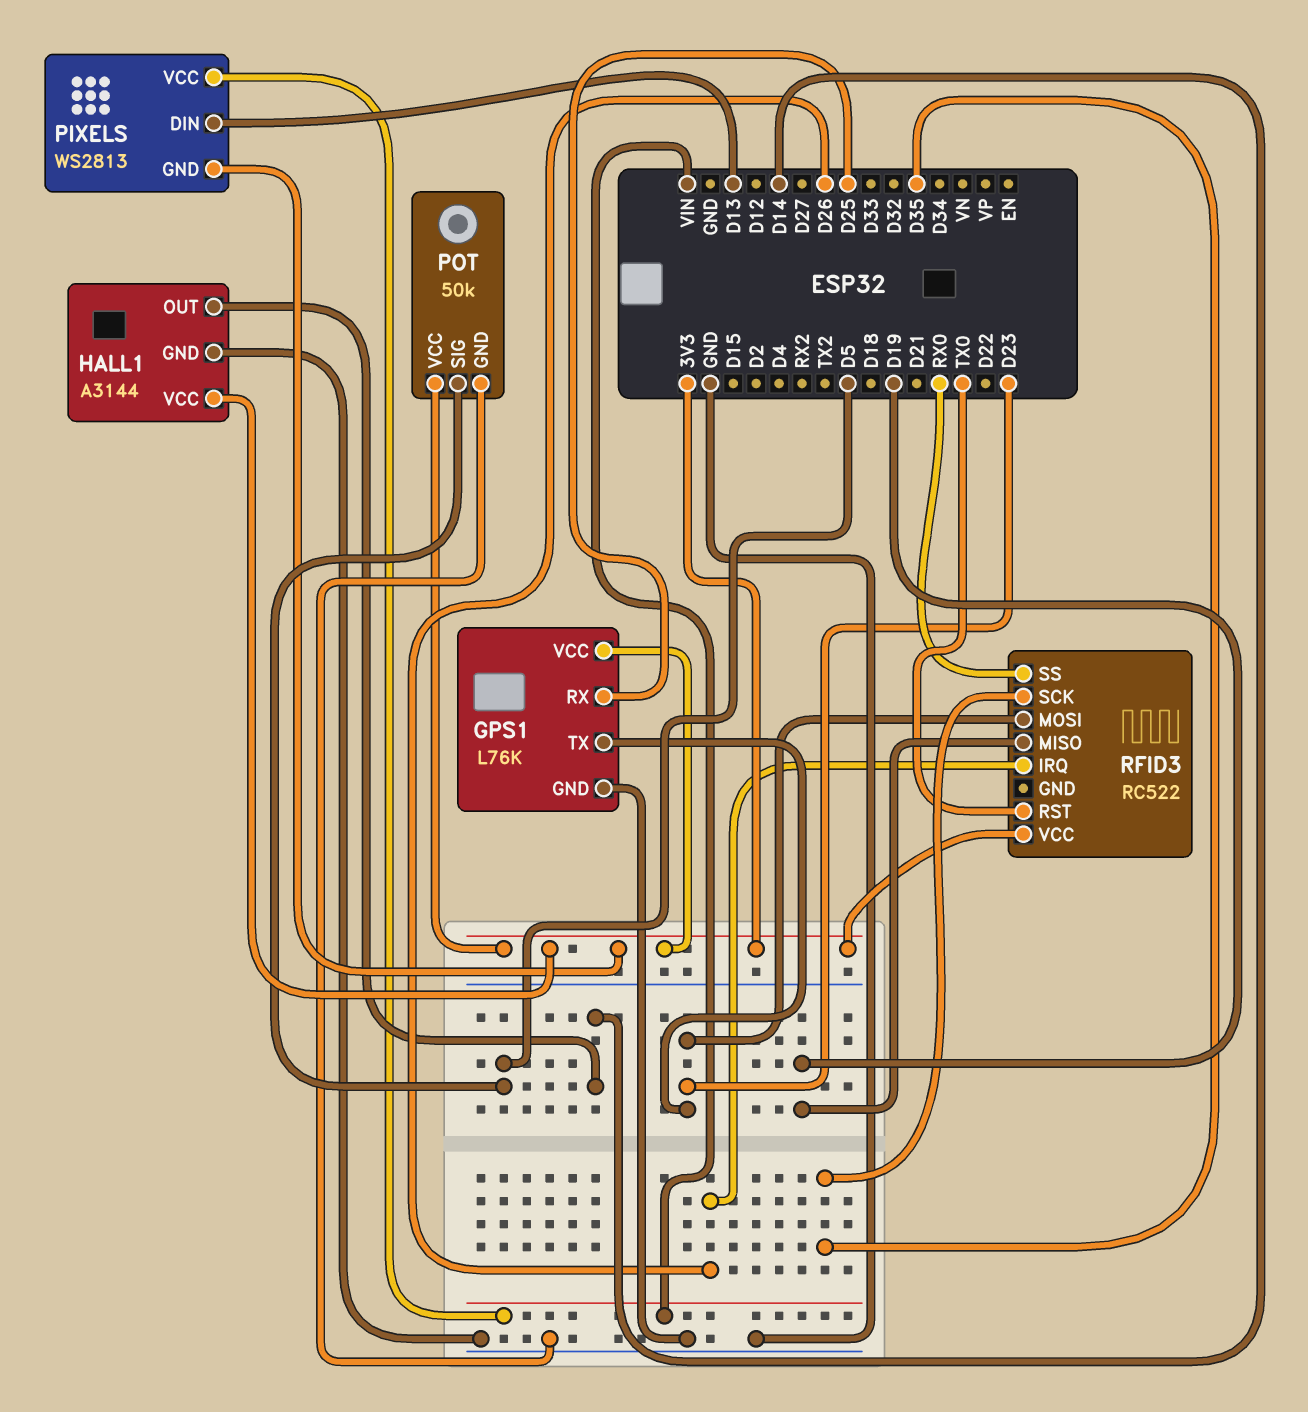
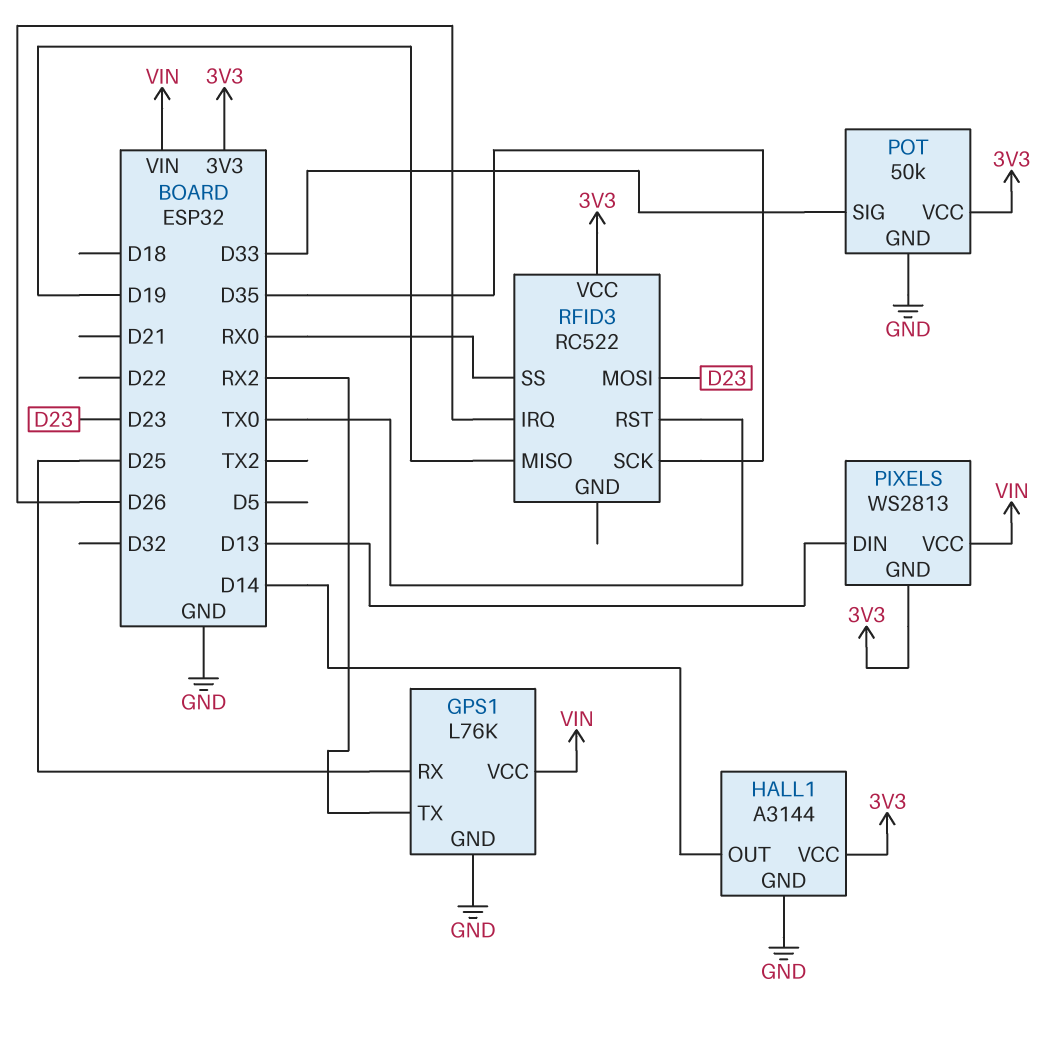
GPS1 pin TX: D23 -> RX2
GPS1 pin VCC: 3V3 -> VIN
POT pin SIG: D5 -> D33

